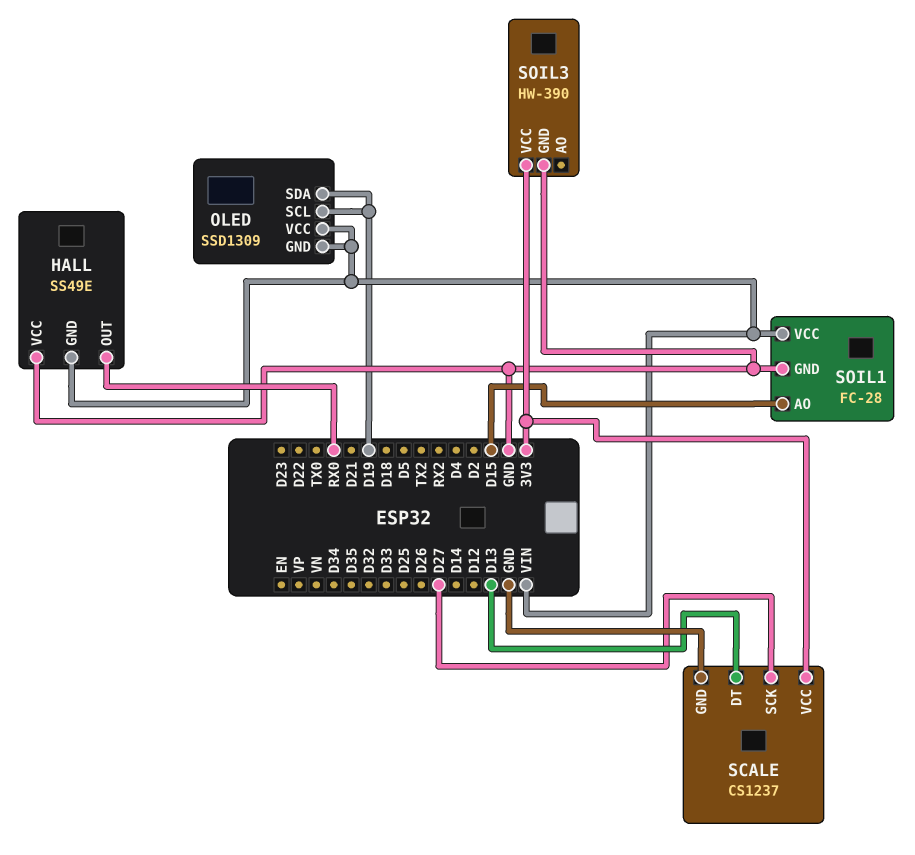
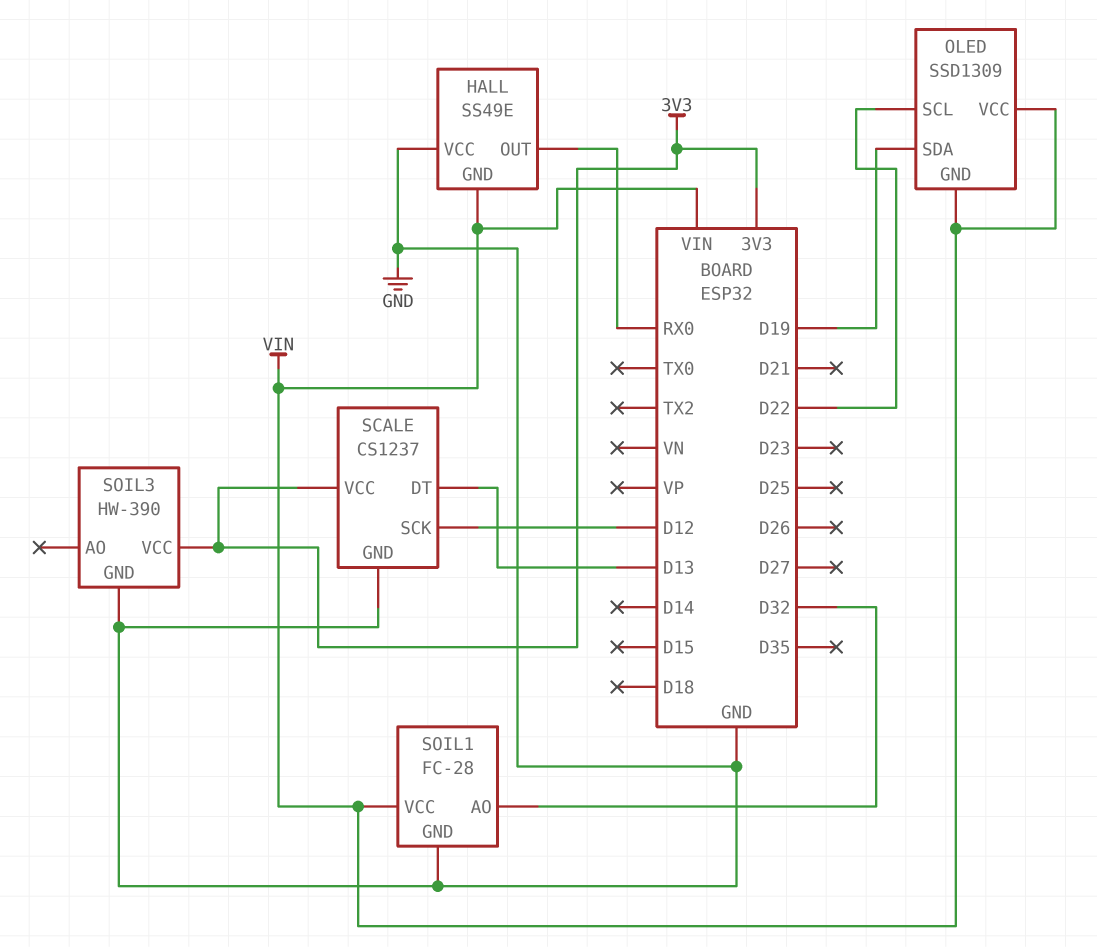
OLED pin SCL: D19 -> D22
SCALE pin SCK: D27 -> D12
SOIL1 pin AO: D15 -> D32

